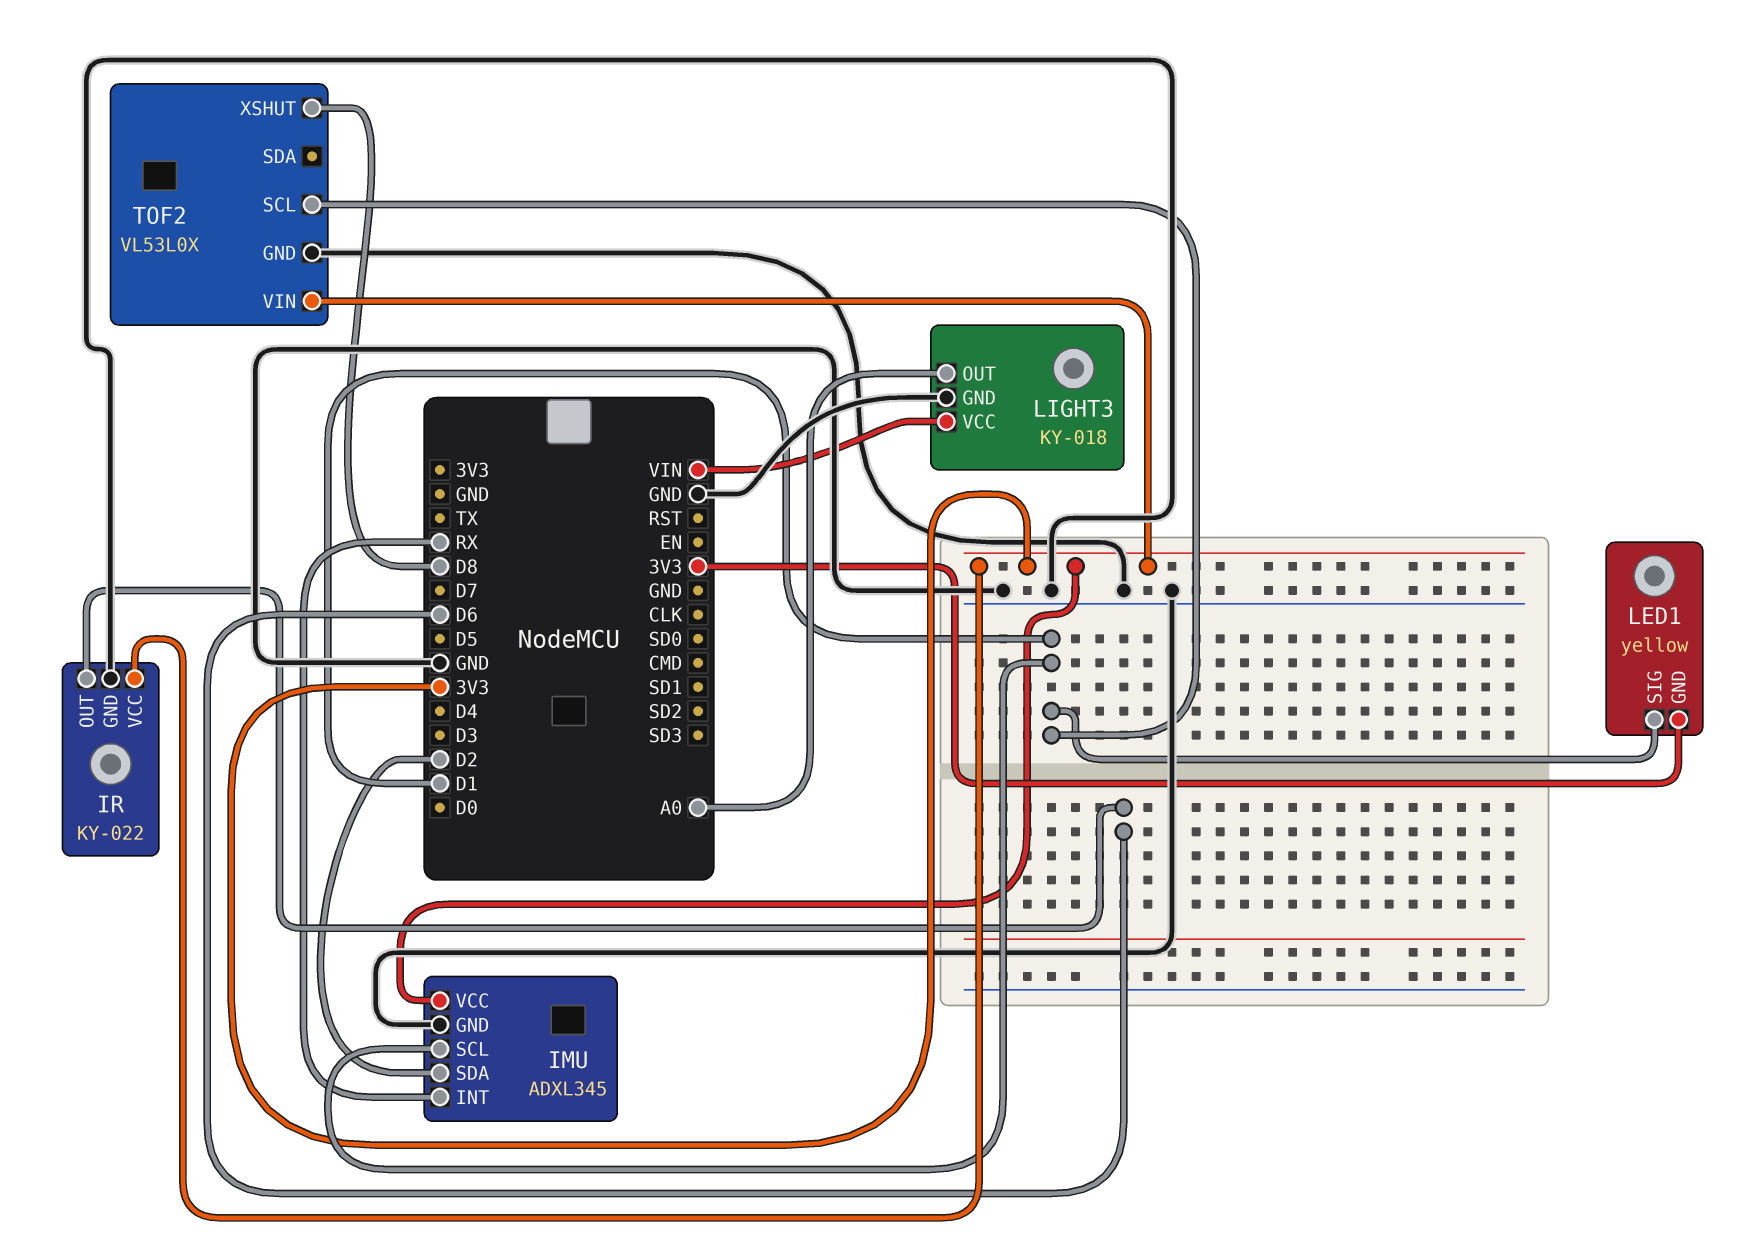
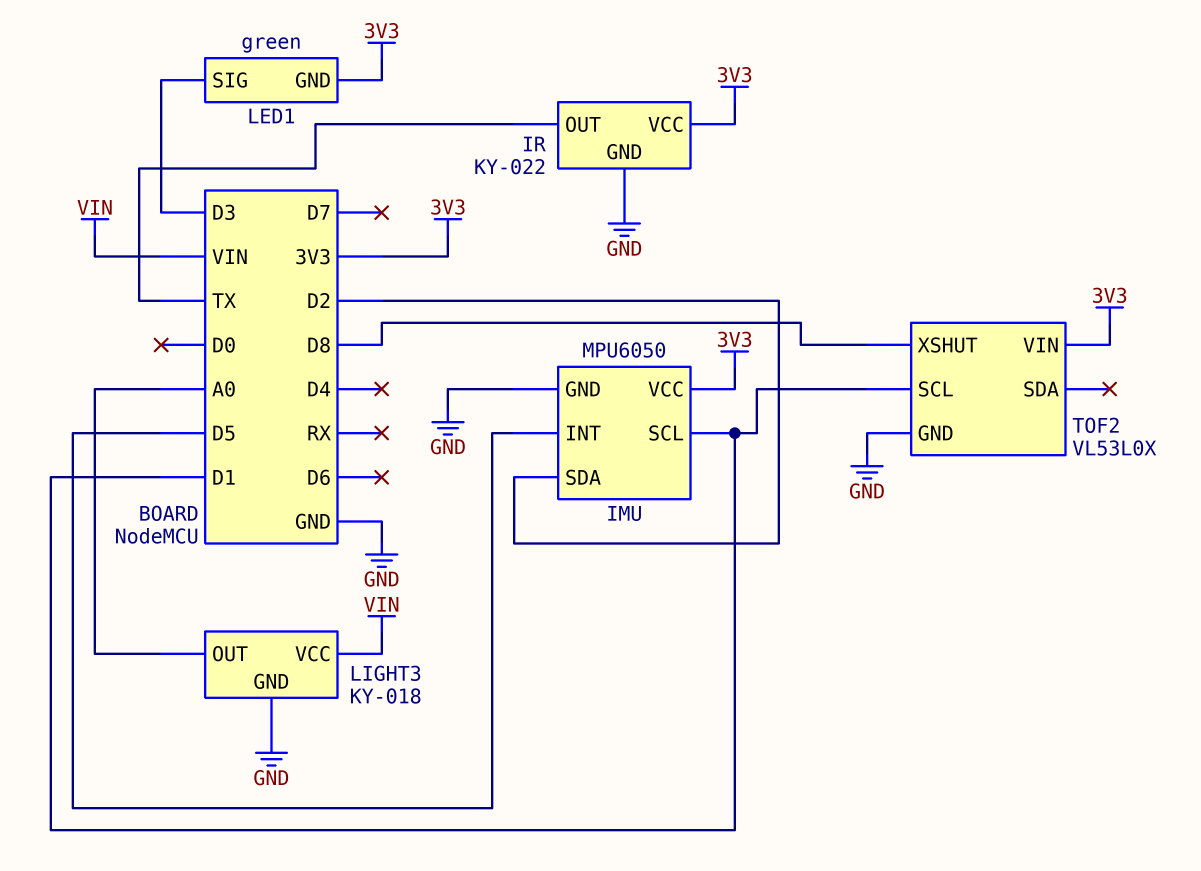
IMU: ADXL345 -> MPU6050
IMU pin INT: RX -> D5
IR pin OUT: D6 -> TX
LED1: yellow -> green
LED1 pin SIG: D1 -> D3

